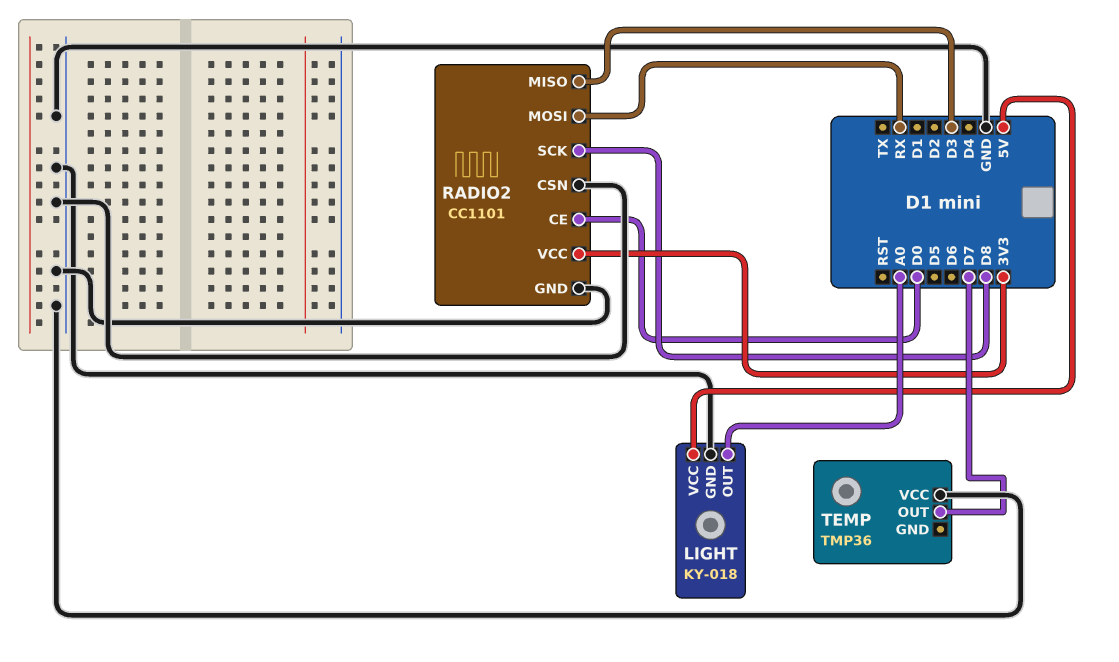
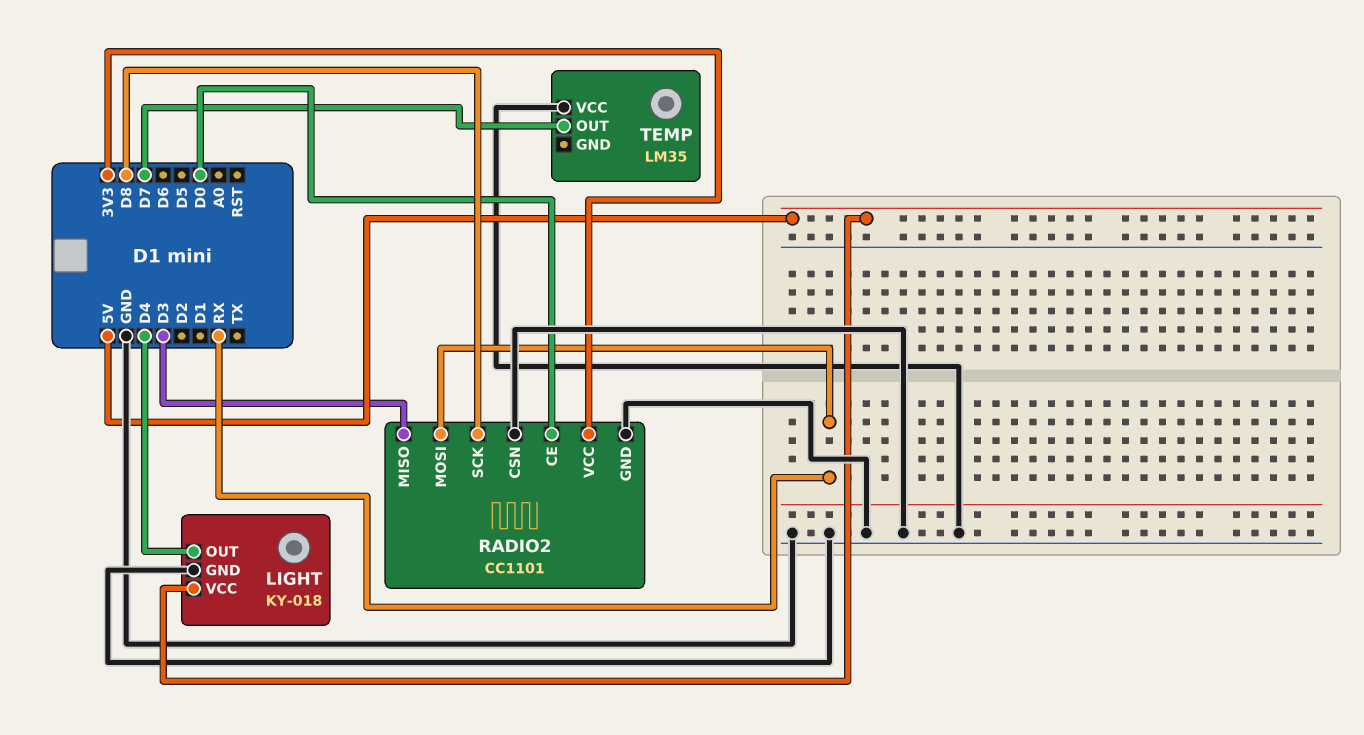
LIGHT pin OUT: A0 -> D4
TEMP: TMP36 -> LM35

